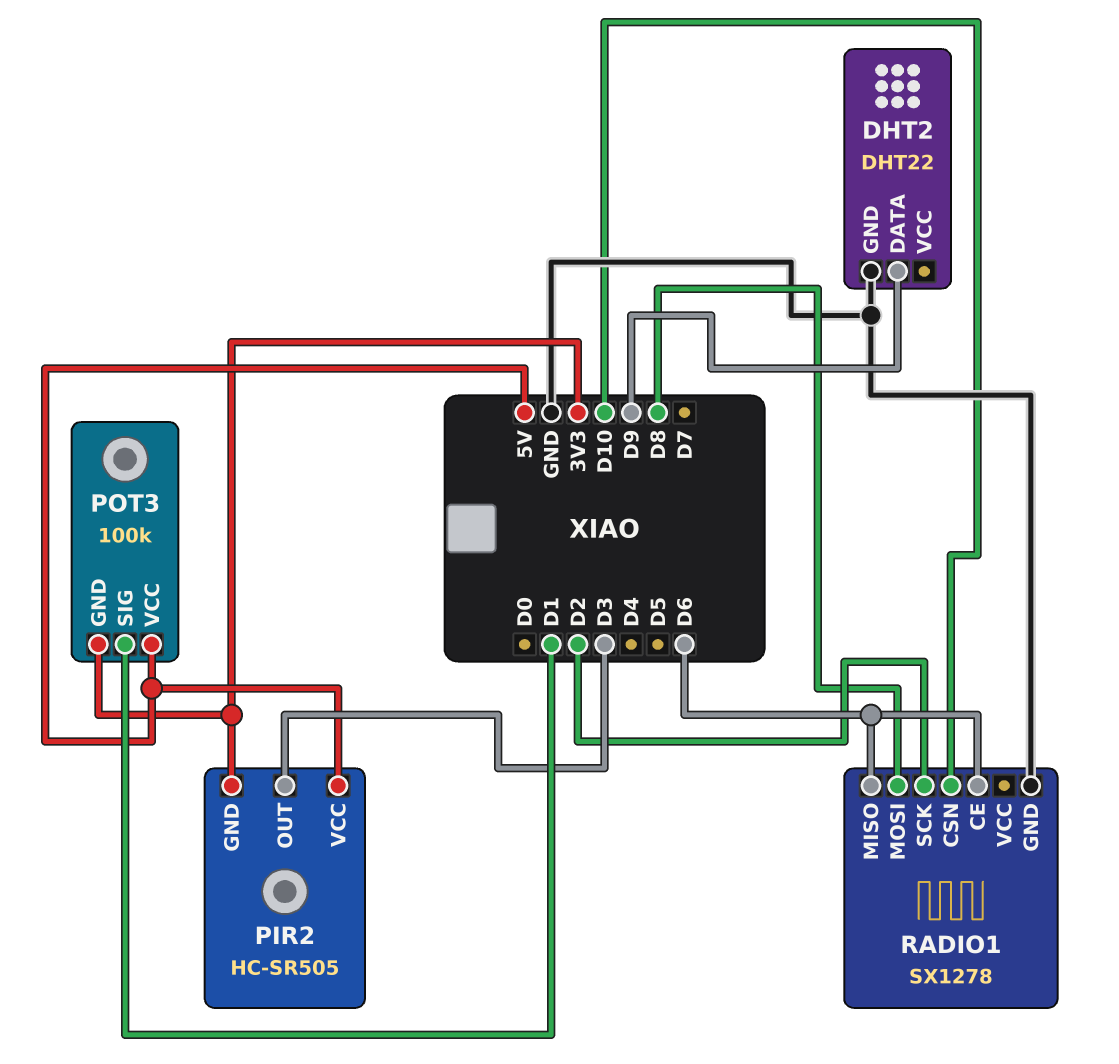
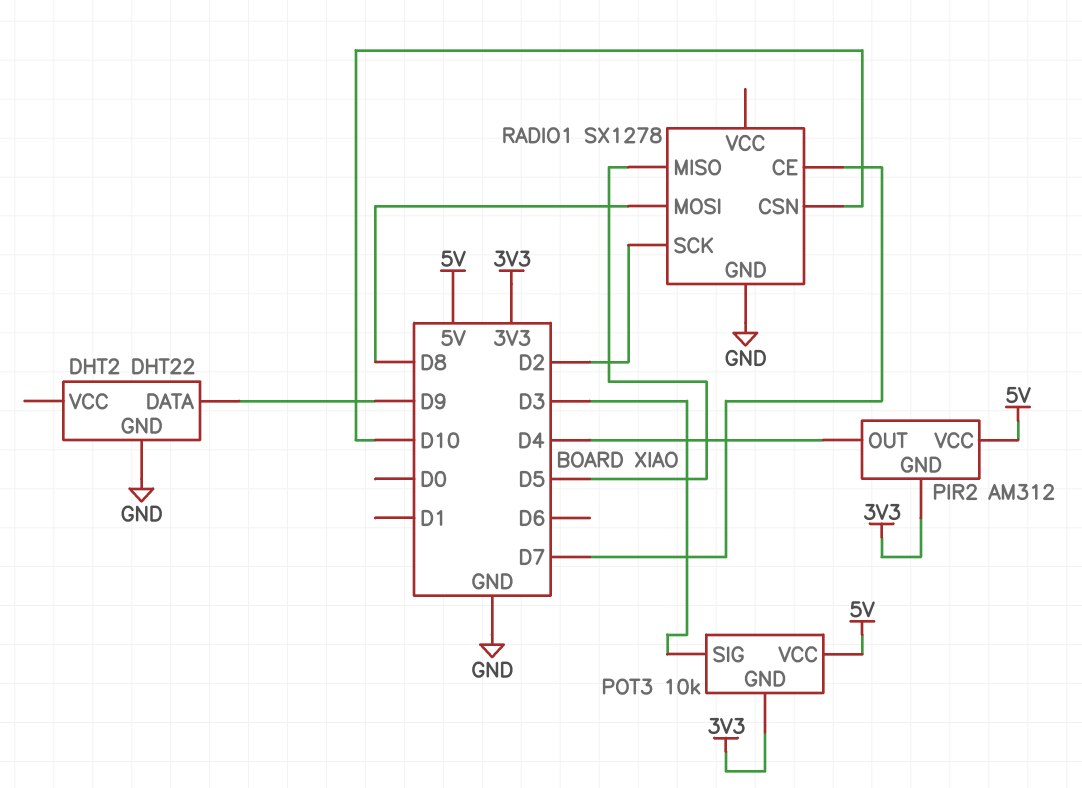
PIR2: HC-SR505 -> AM312
PIR2 pin OUT: D3 -> D4
POT3: 100k -> 10k
POT3 pin SIG: D1 -> D3
RADIO1 pin CE: D6 -> D7
RADIO1 pin MISO: D6 -> D5

